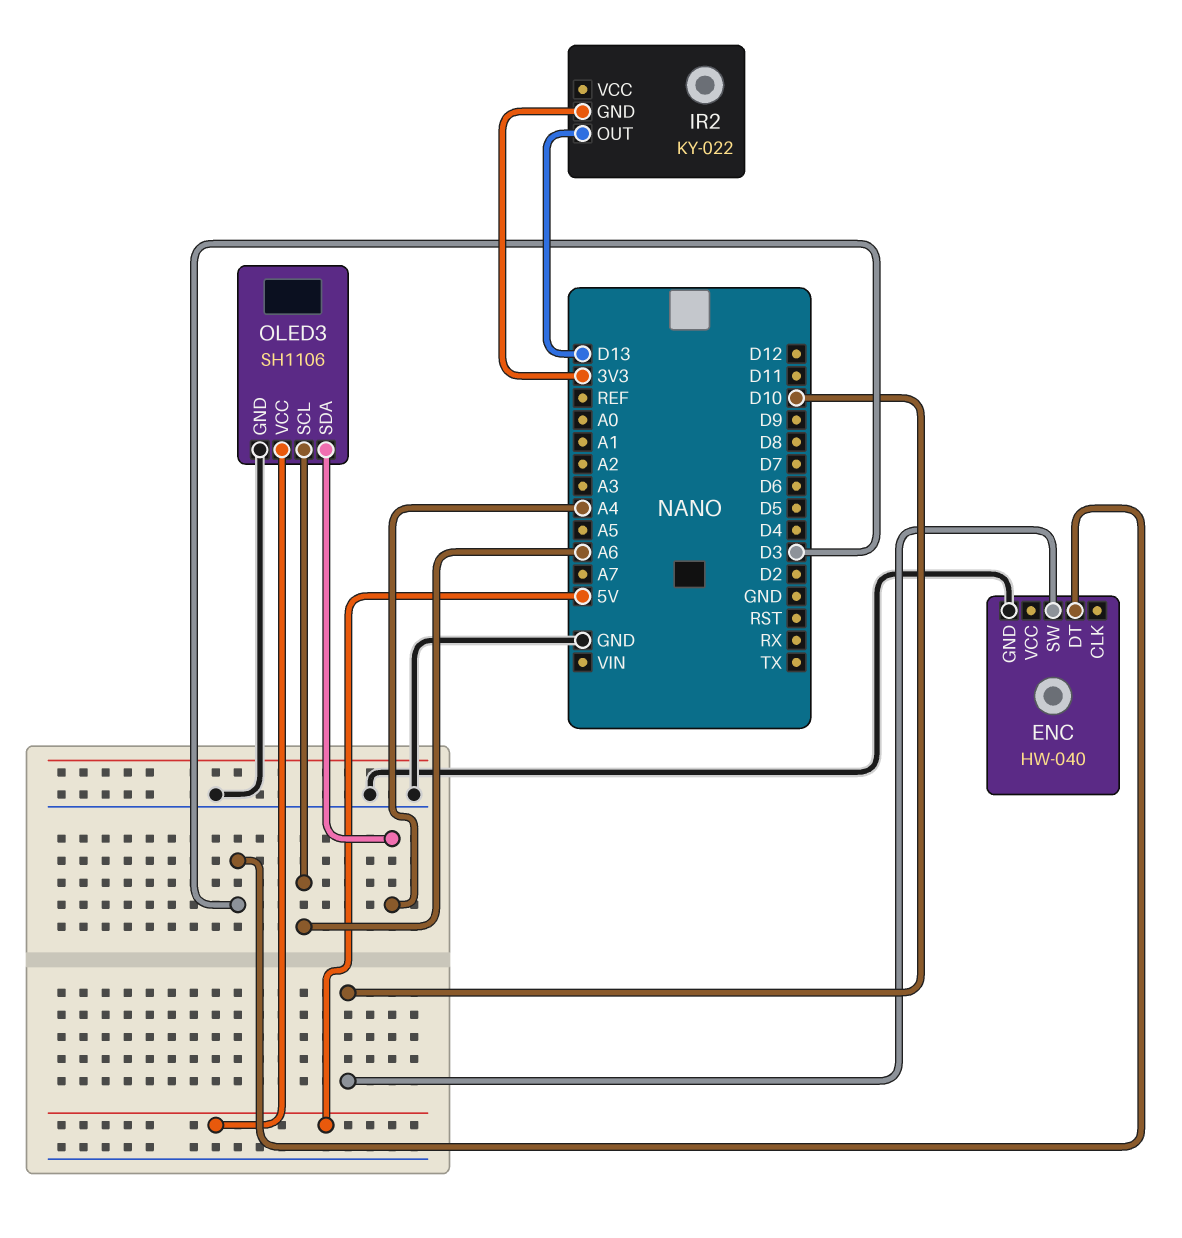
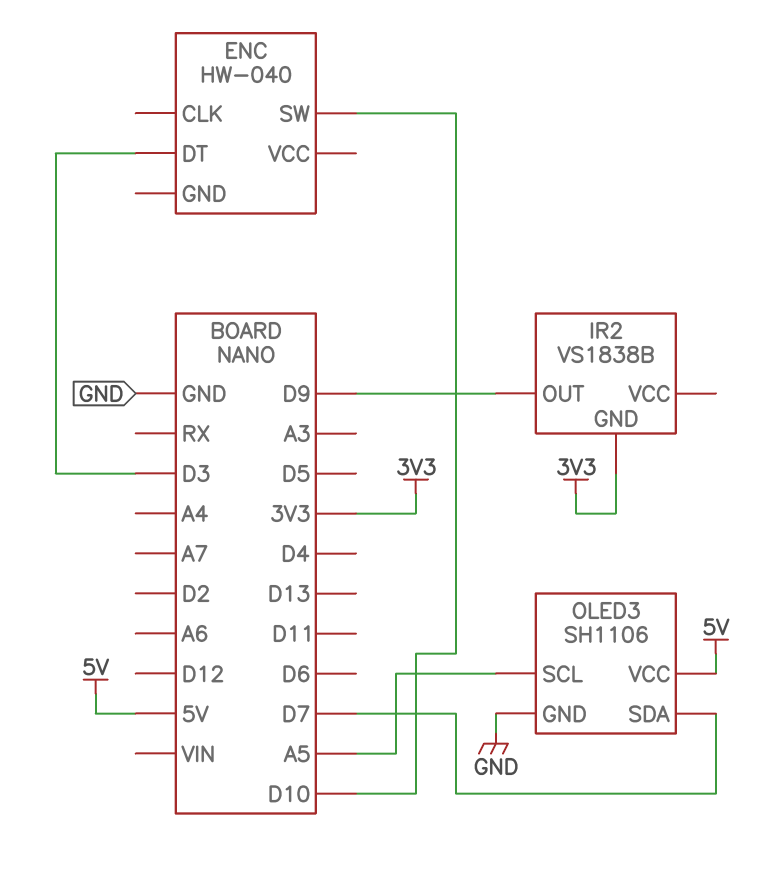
ENC pin GND: GND -> none
IR2: KY-022 -> VS1838B
IR2 pin OUT: D13 -> D9
OLED3 pin SCL: A6 -> A5
OLED3 pin SDA: A4 -> D7

